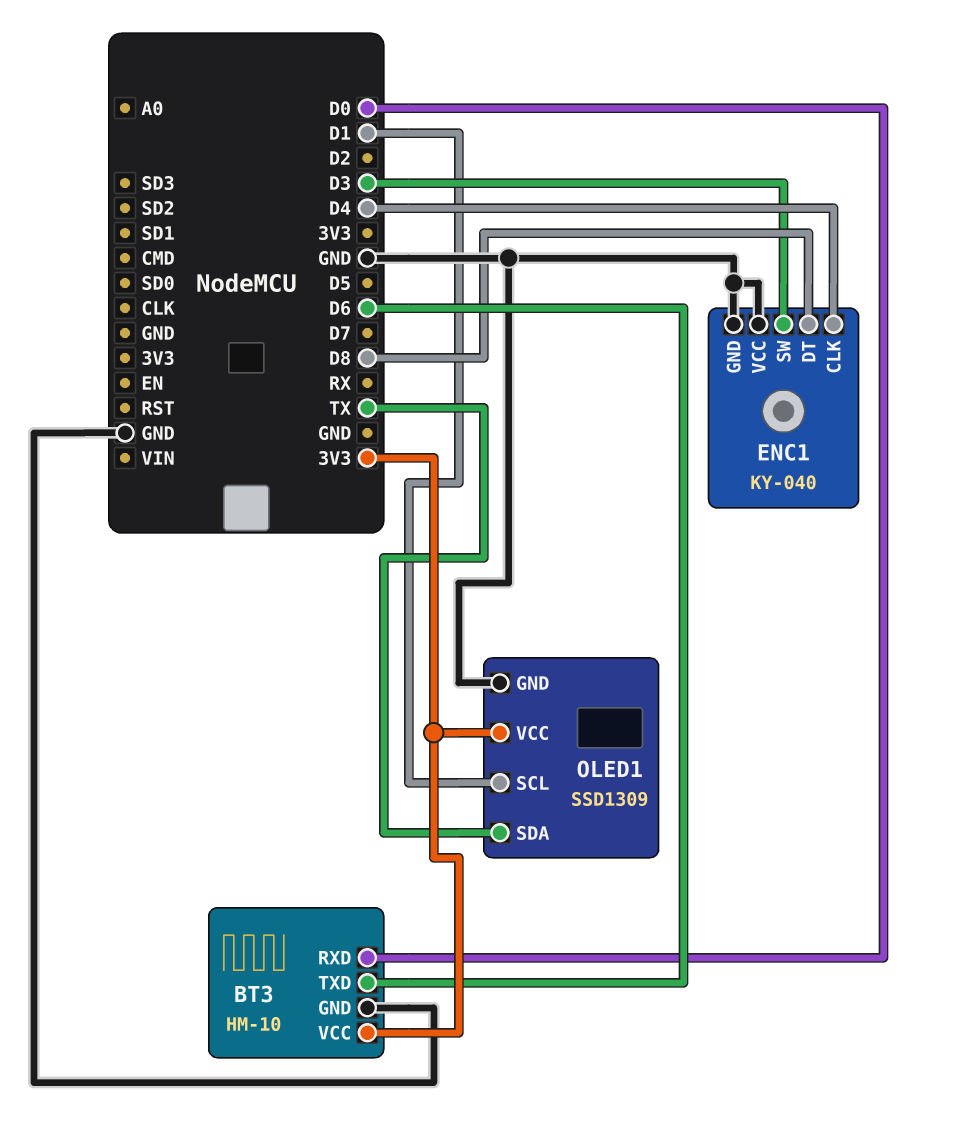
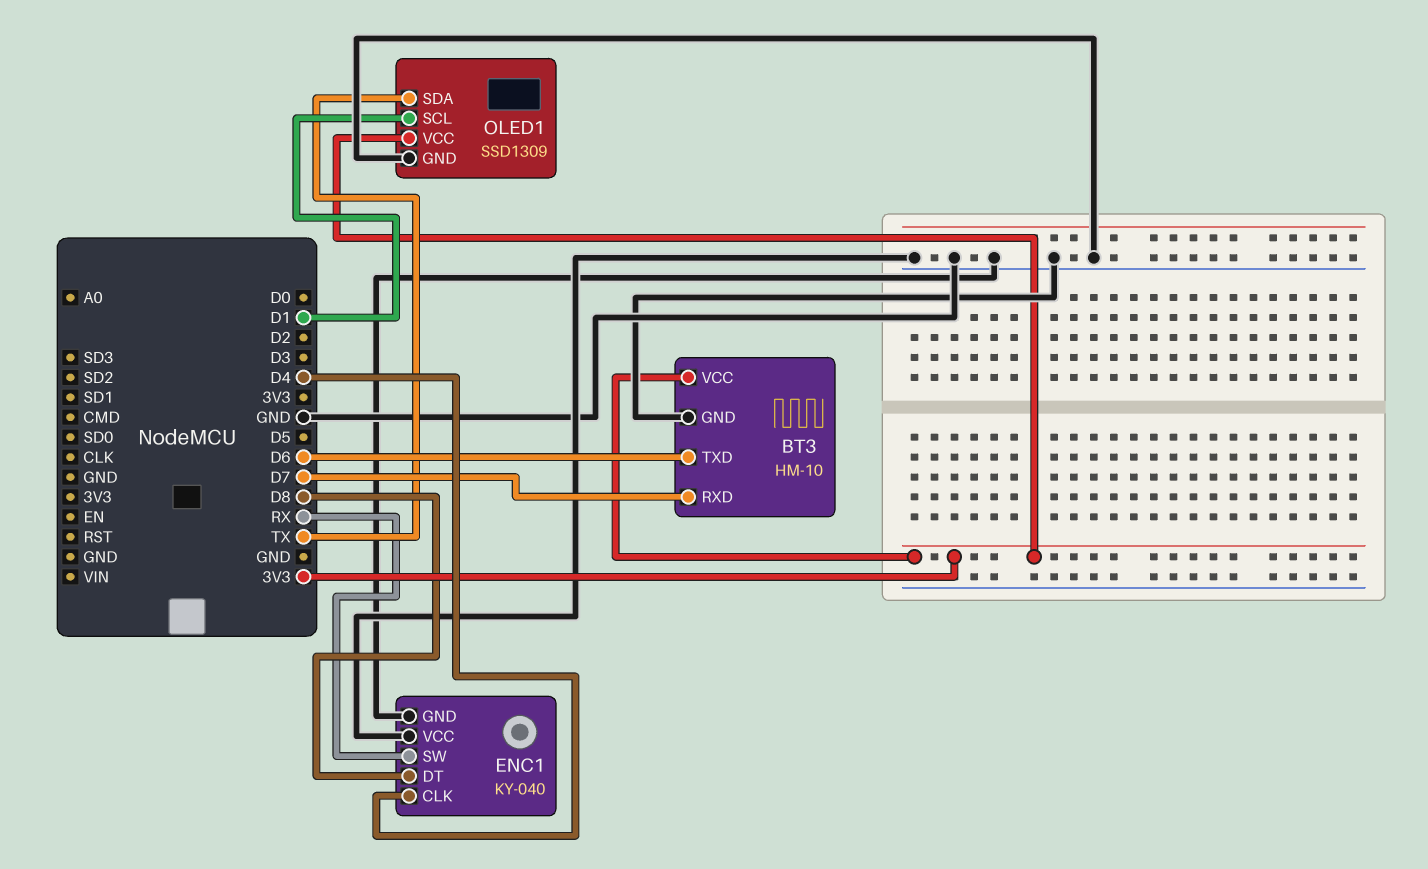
BT3 pin RXD: D0 -> D7
ENC1 pin SW: D3 -> RX

